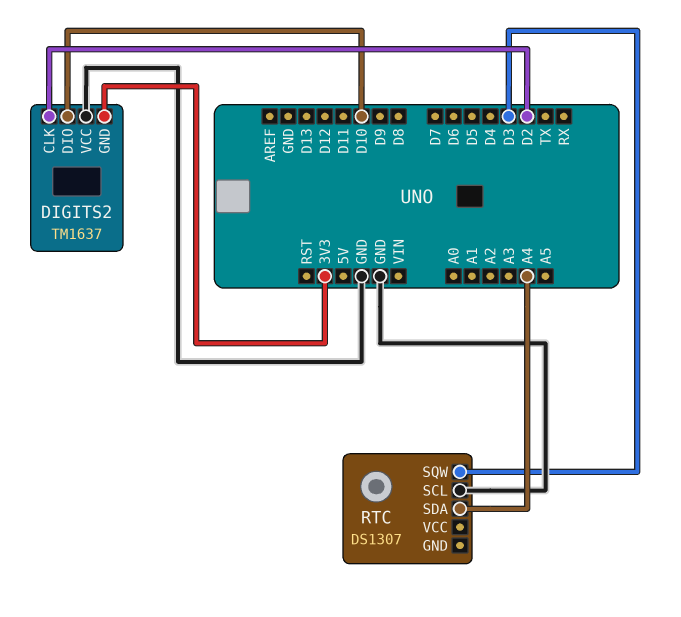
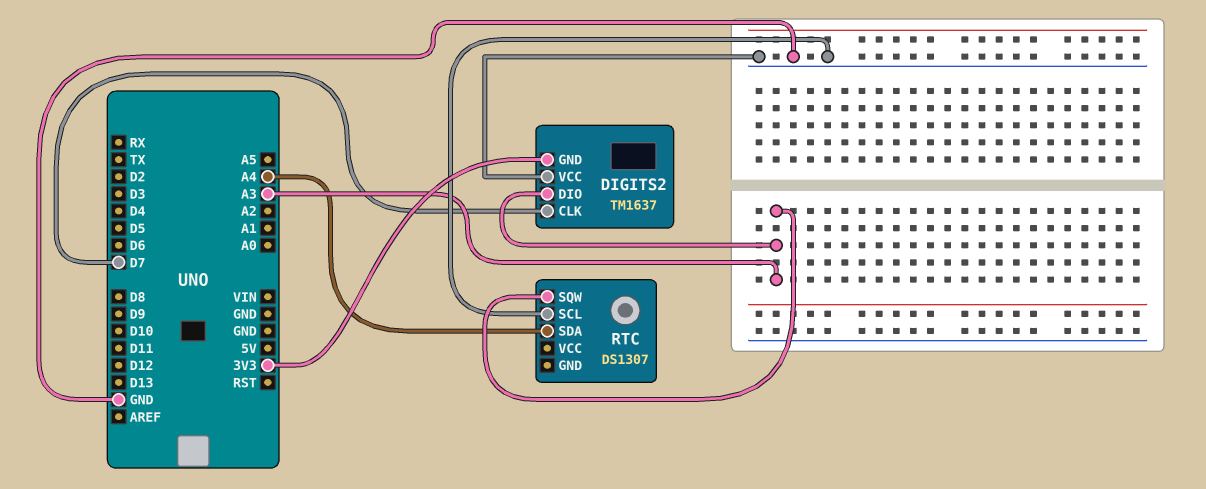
DIGITS2 pin CLK: D2 -> D7
DIGITS2 pin DIO: D10 -> A3
RTC pin SQW: D3 -> A3

